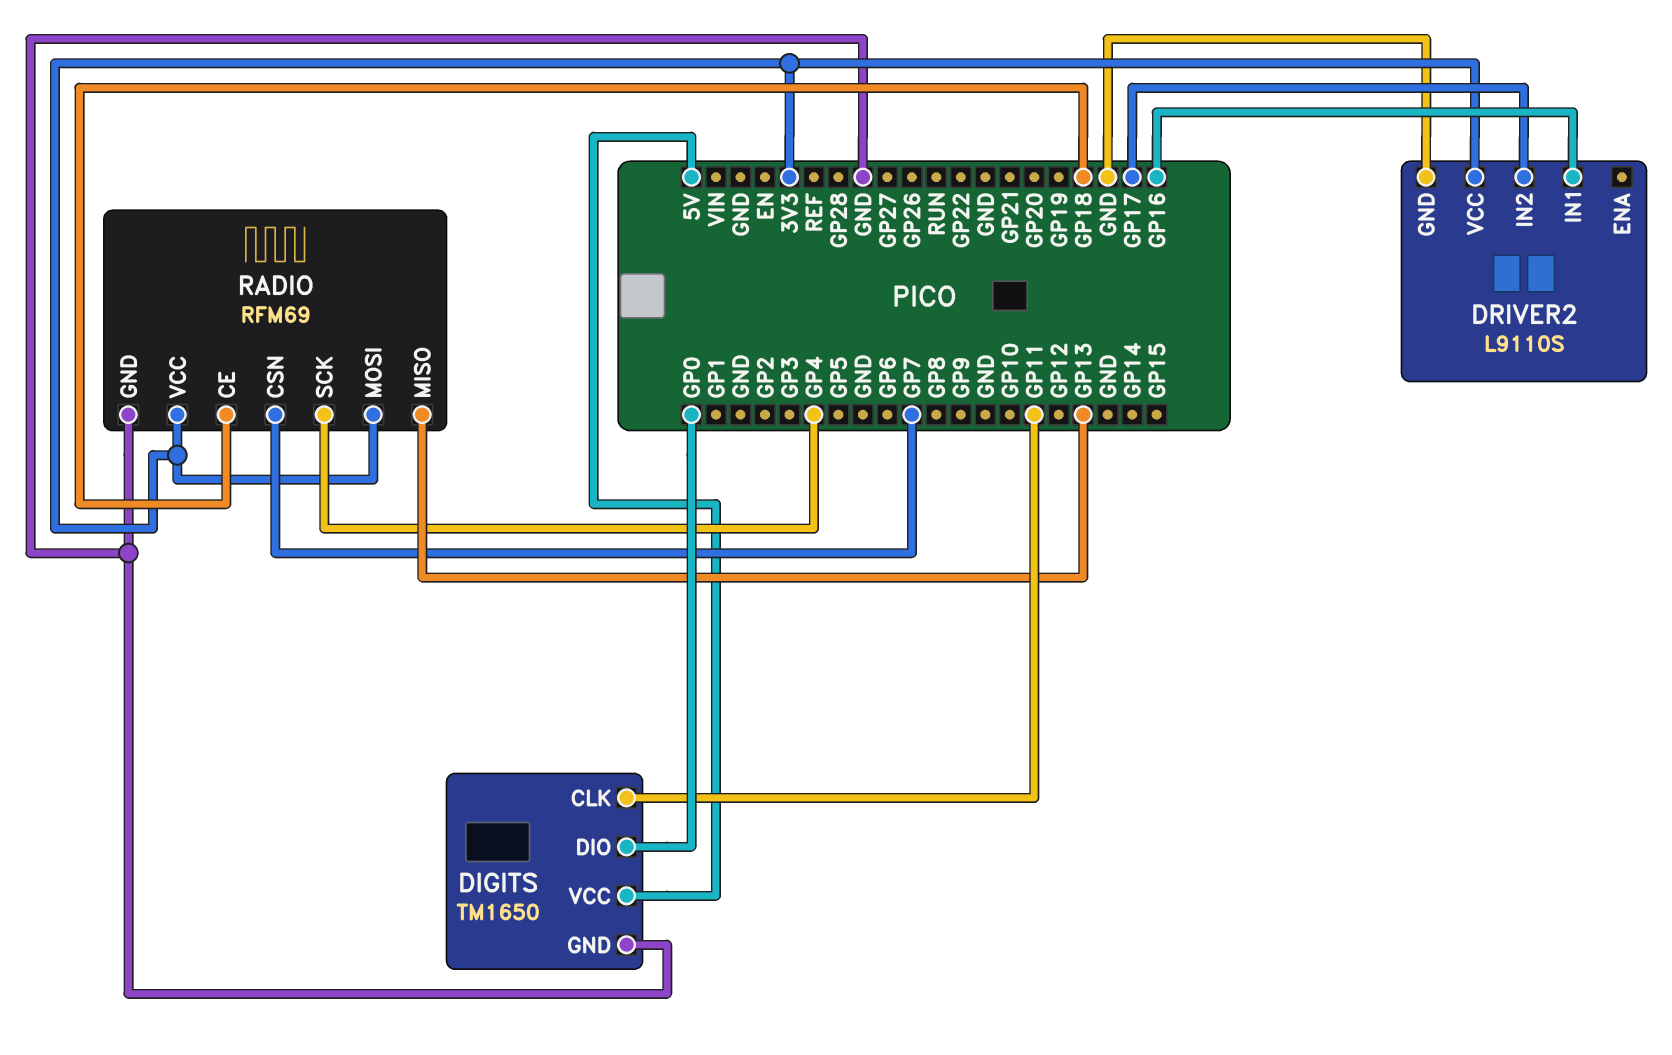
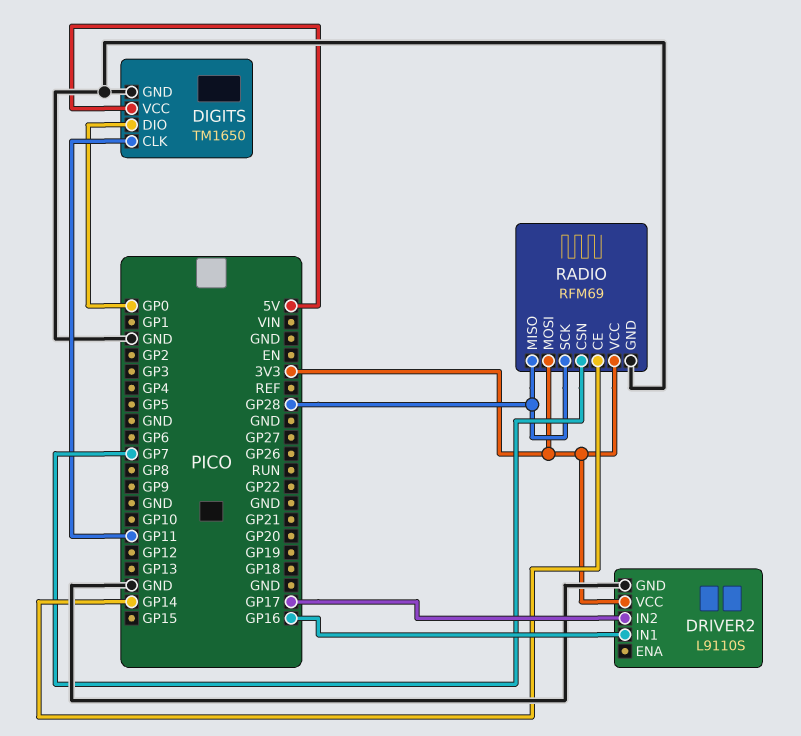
RADIO pin CE: GP18 -> GP14
RADIO pin MISO: GP13 -> GP28
RADIO pin SCK: GP4 -> GP28

